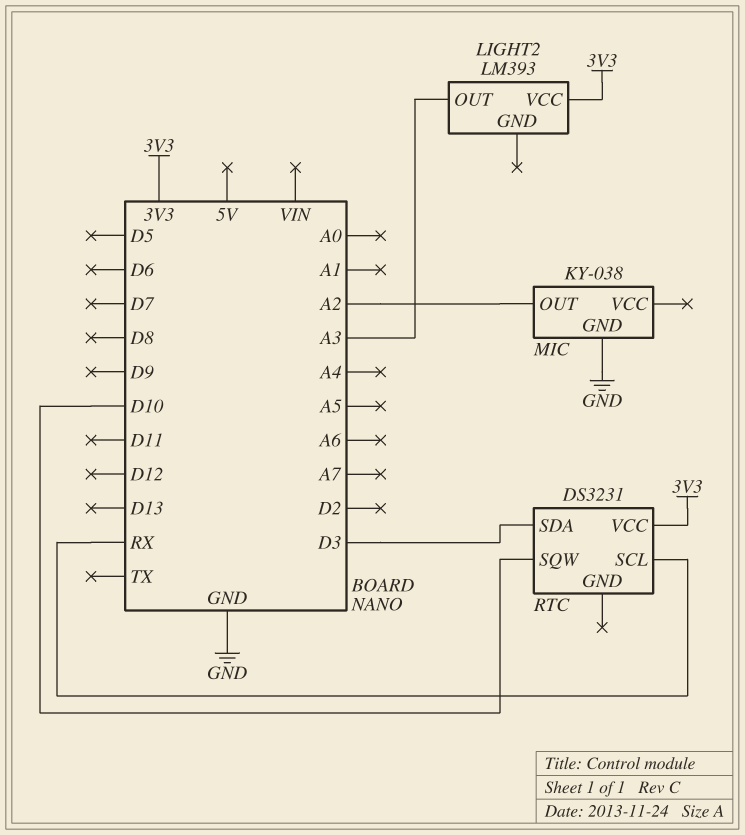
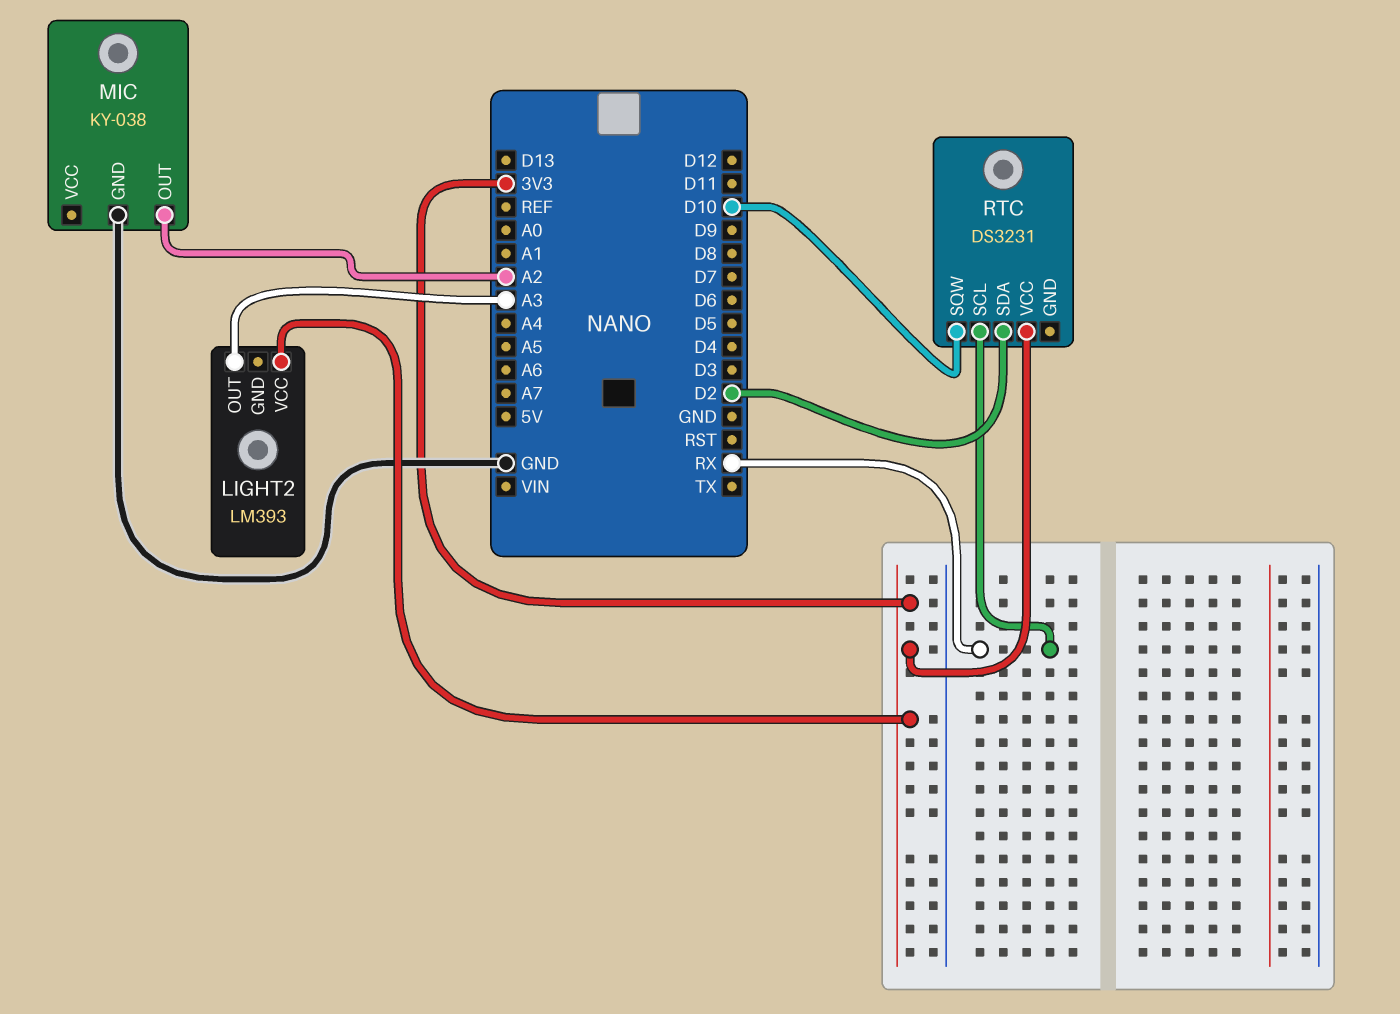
RTC pin SDA: D3 -> D2

